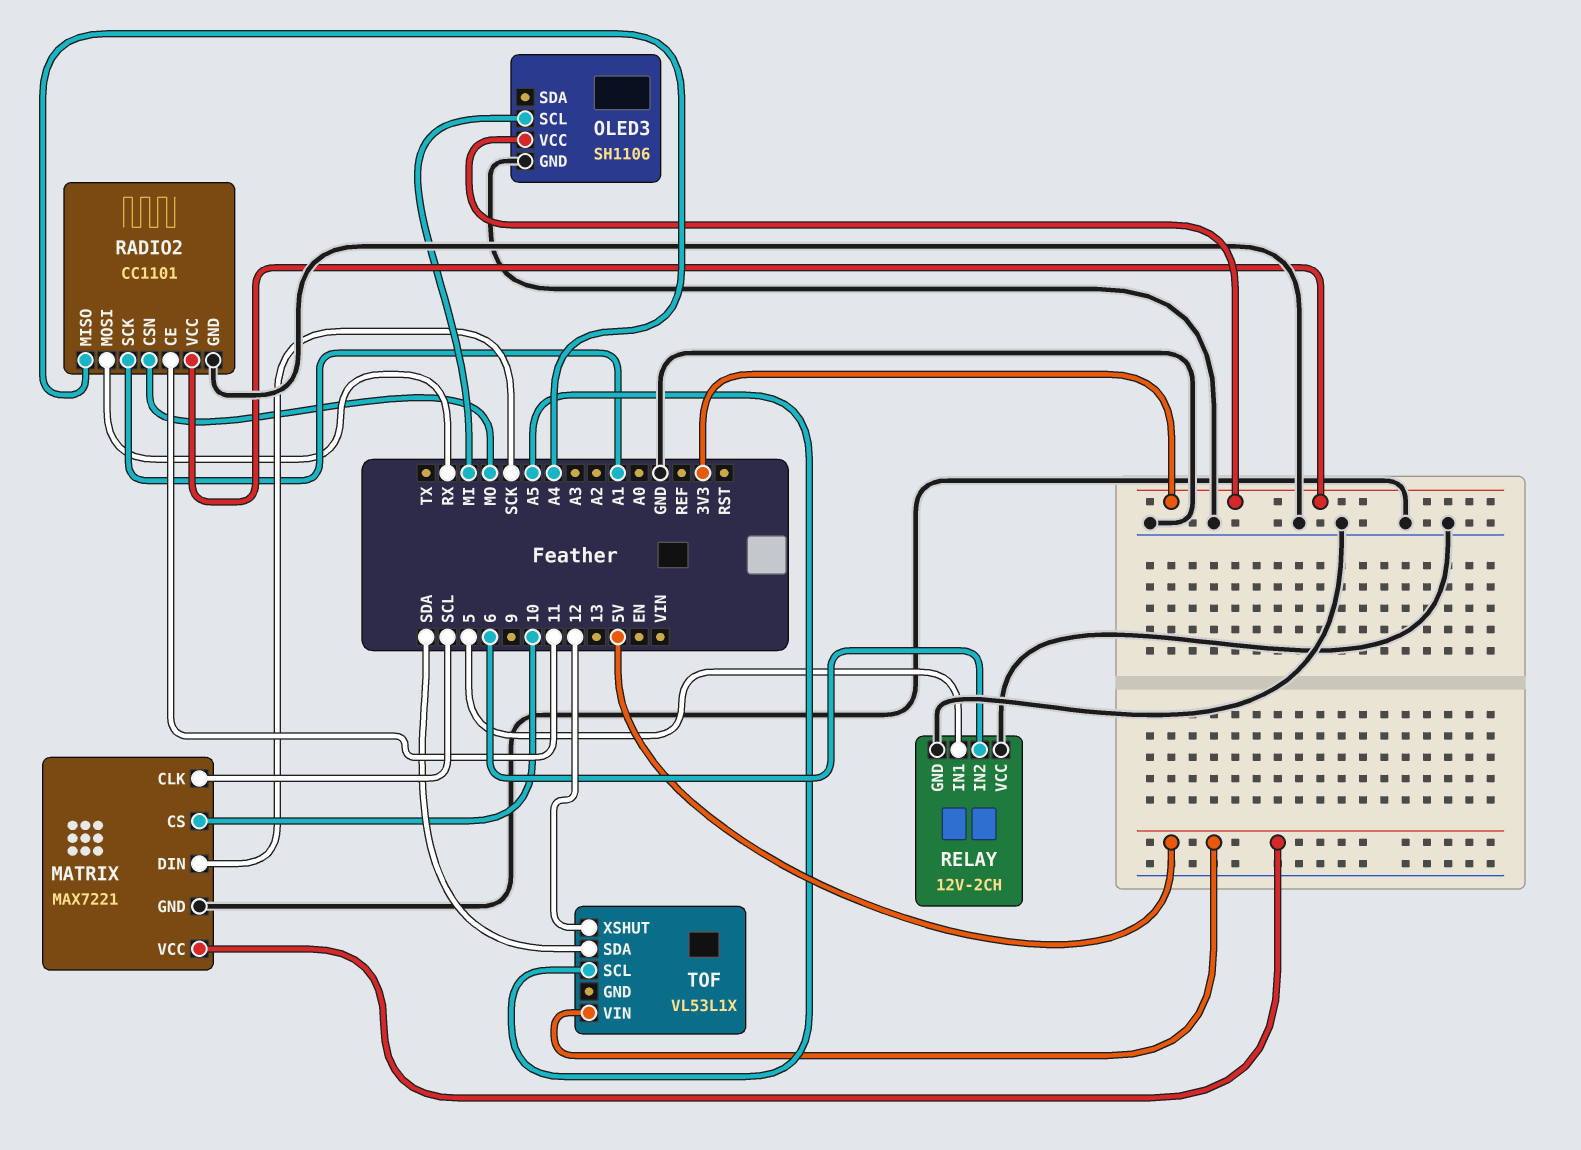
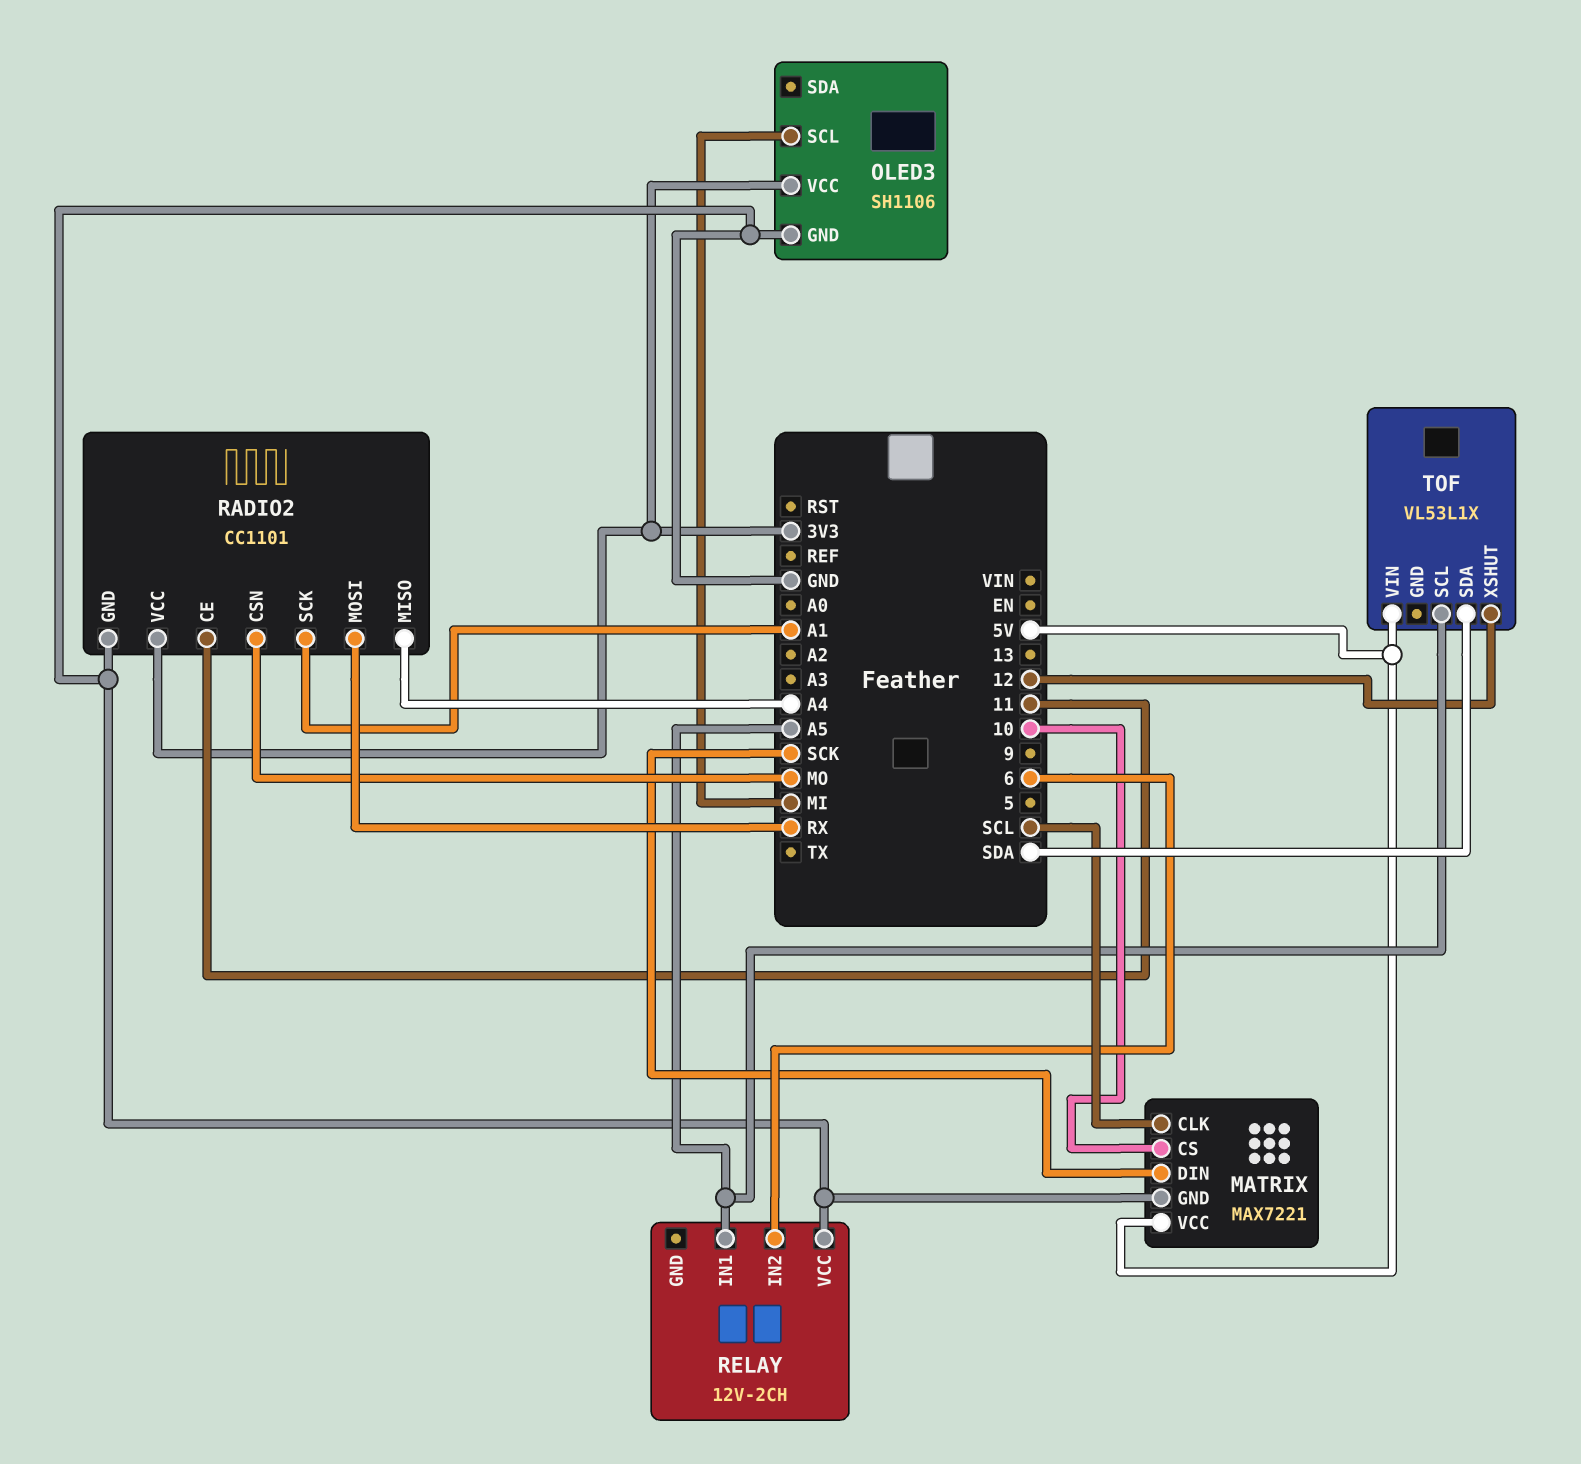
RELAY pin GND: GND -> none
RELAY pin IN1: 5 -> A5

